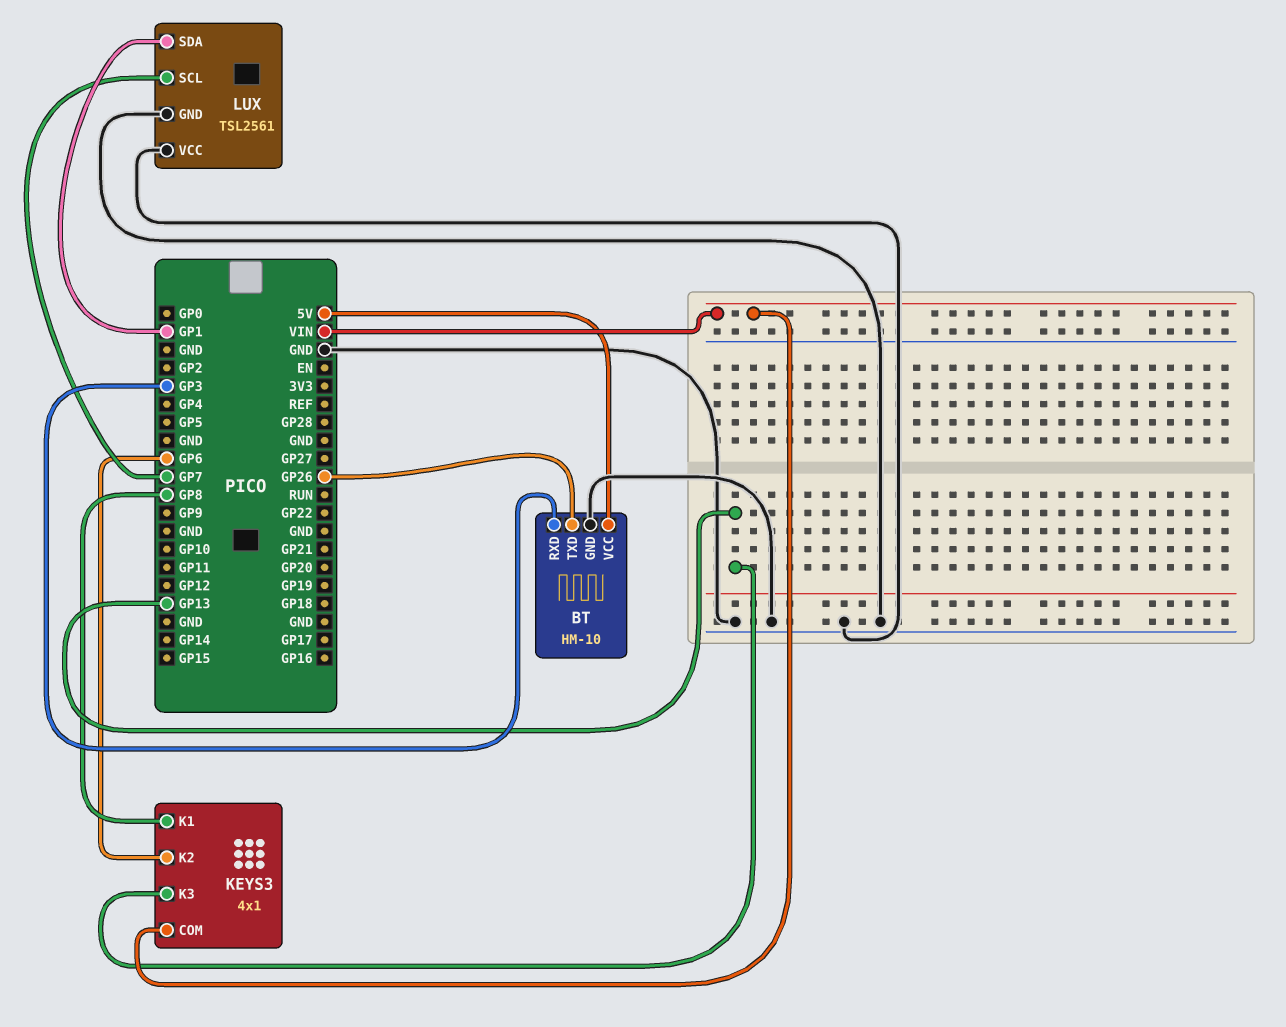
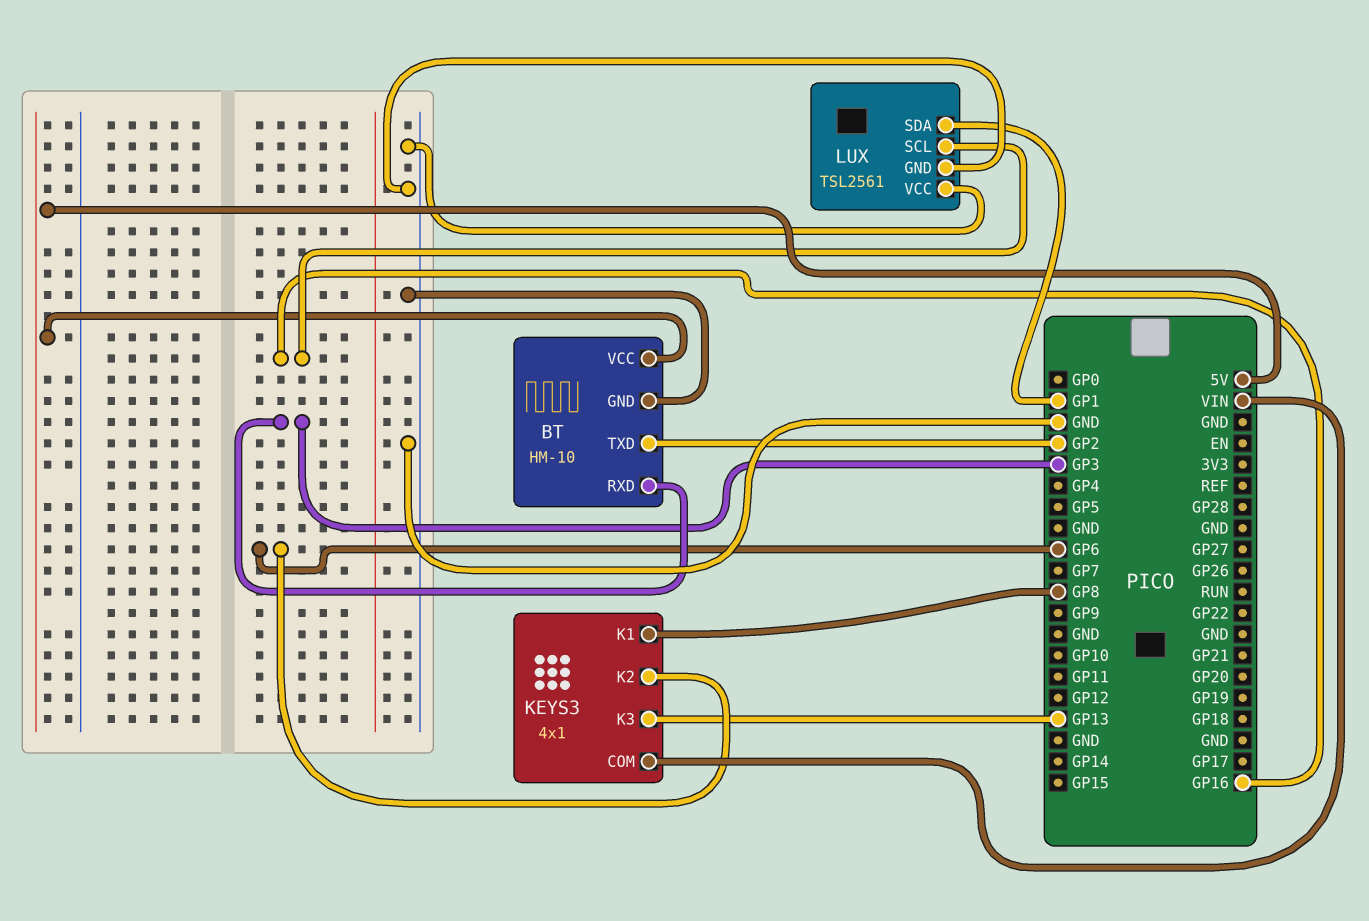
BT pin TXD: GP26 -> GP2
LUX pin SCL: GP7 -> GP16

